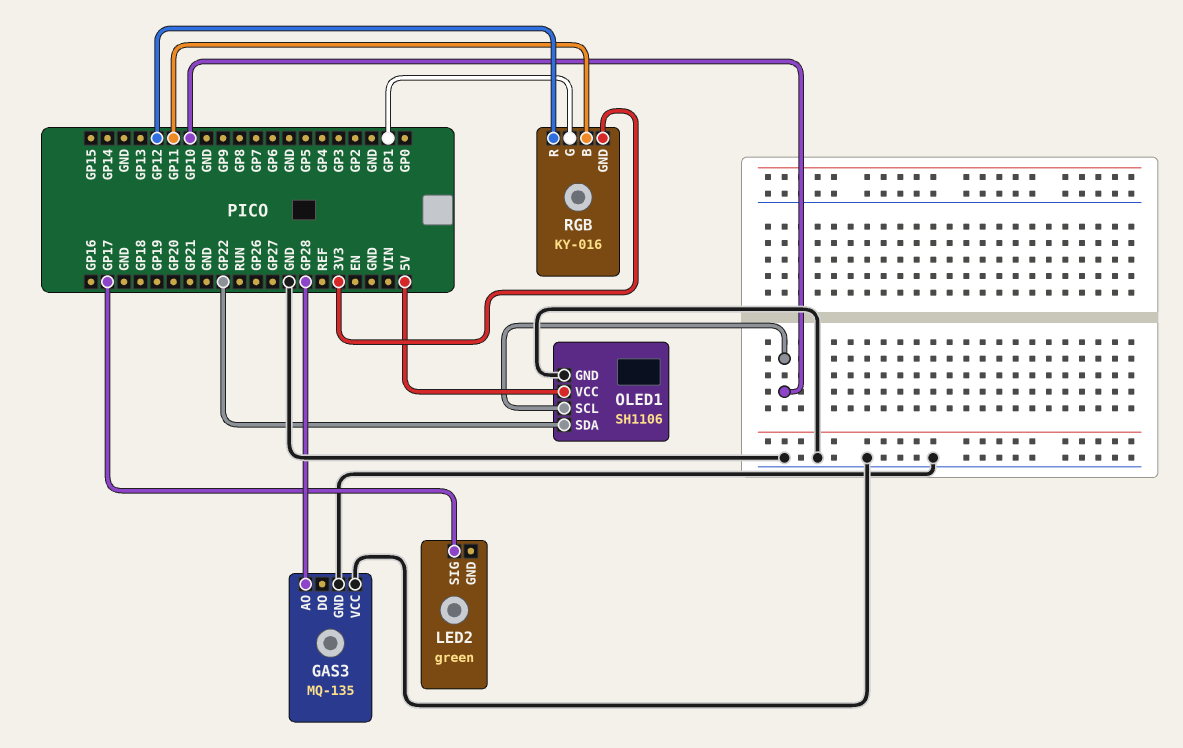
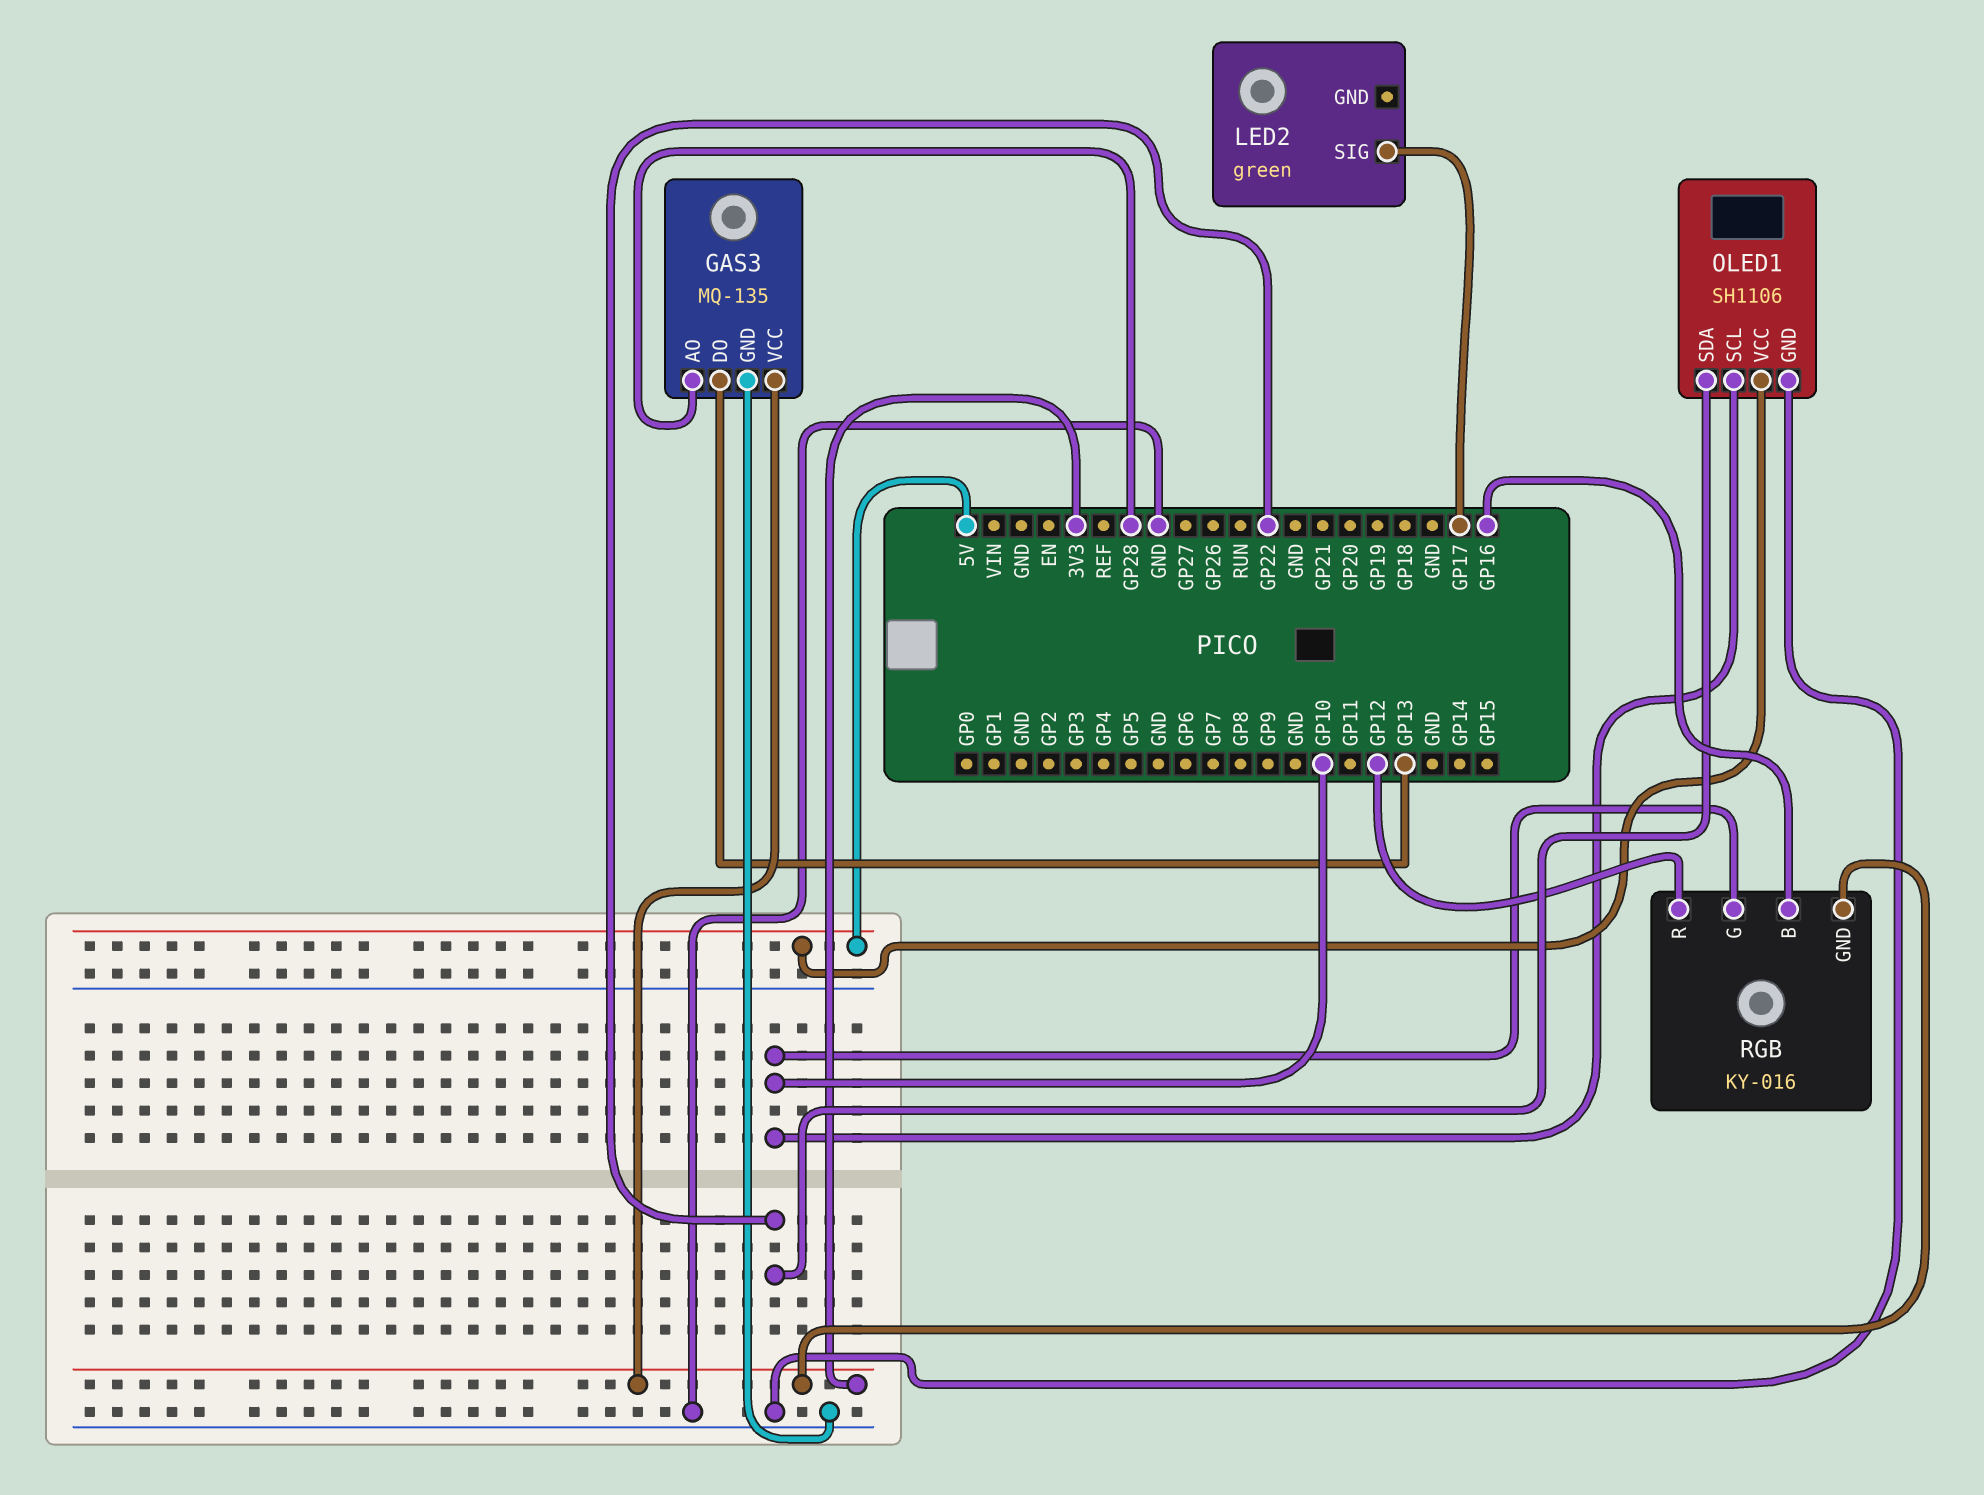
GAS3 pin DO: none -> GP13
GAS3 pin VCC: GND -> 3V3
RGB pin B: GP11 -> GP16
RGB pin G: GP1 -> GP10

